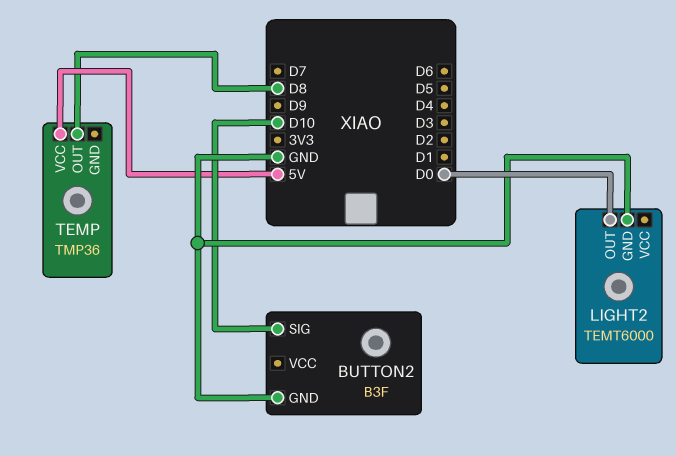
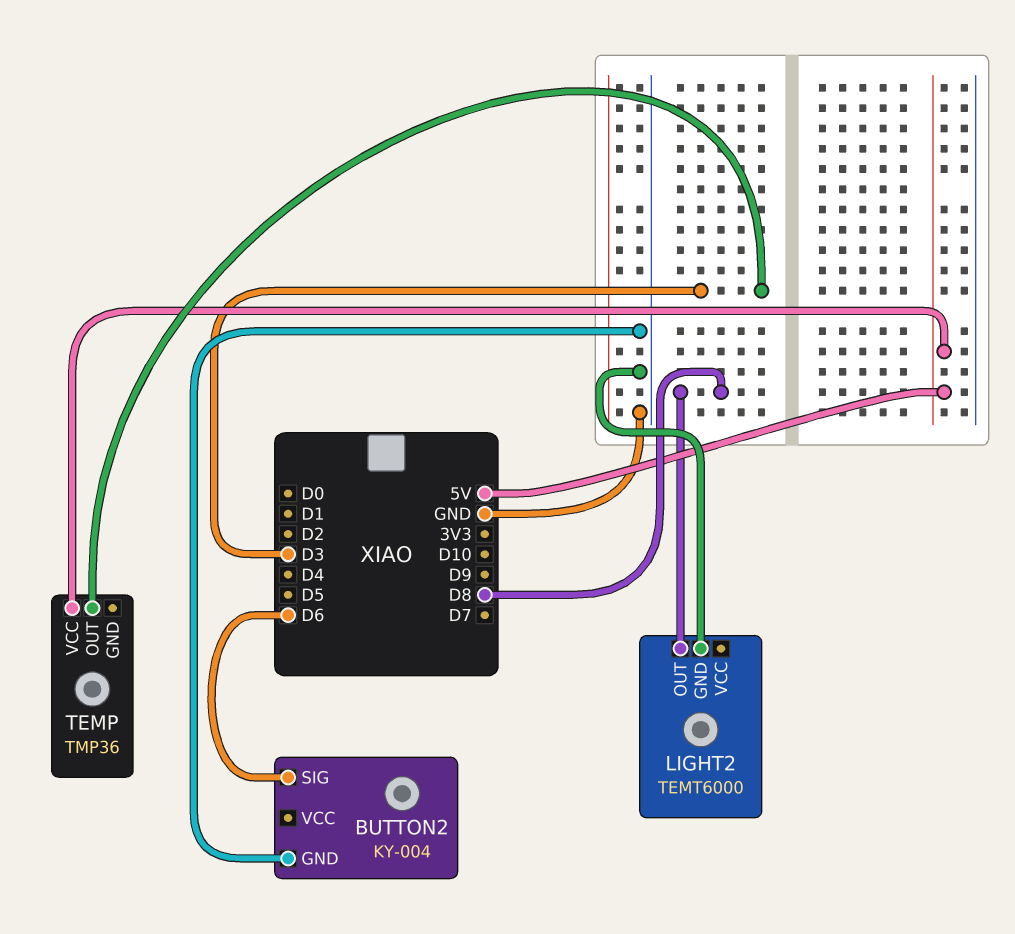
BUTTON2: B3F -> KY-004
BUTTON2 pin SIG: D10 -> D6
LIGHT2 pin OUT: D0 -> D8
TEMP pin OUT: D8 -> D3

